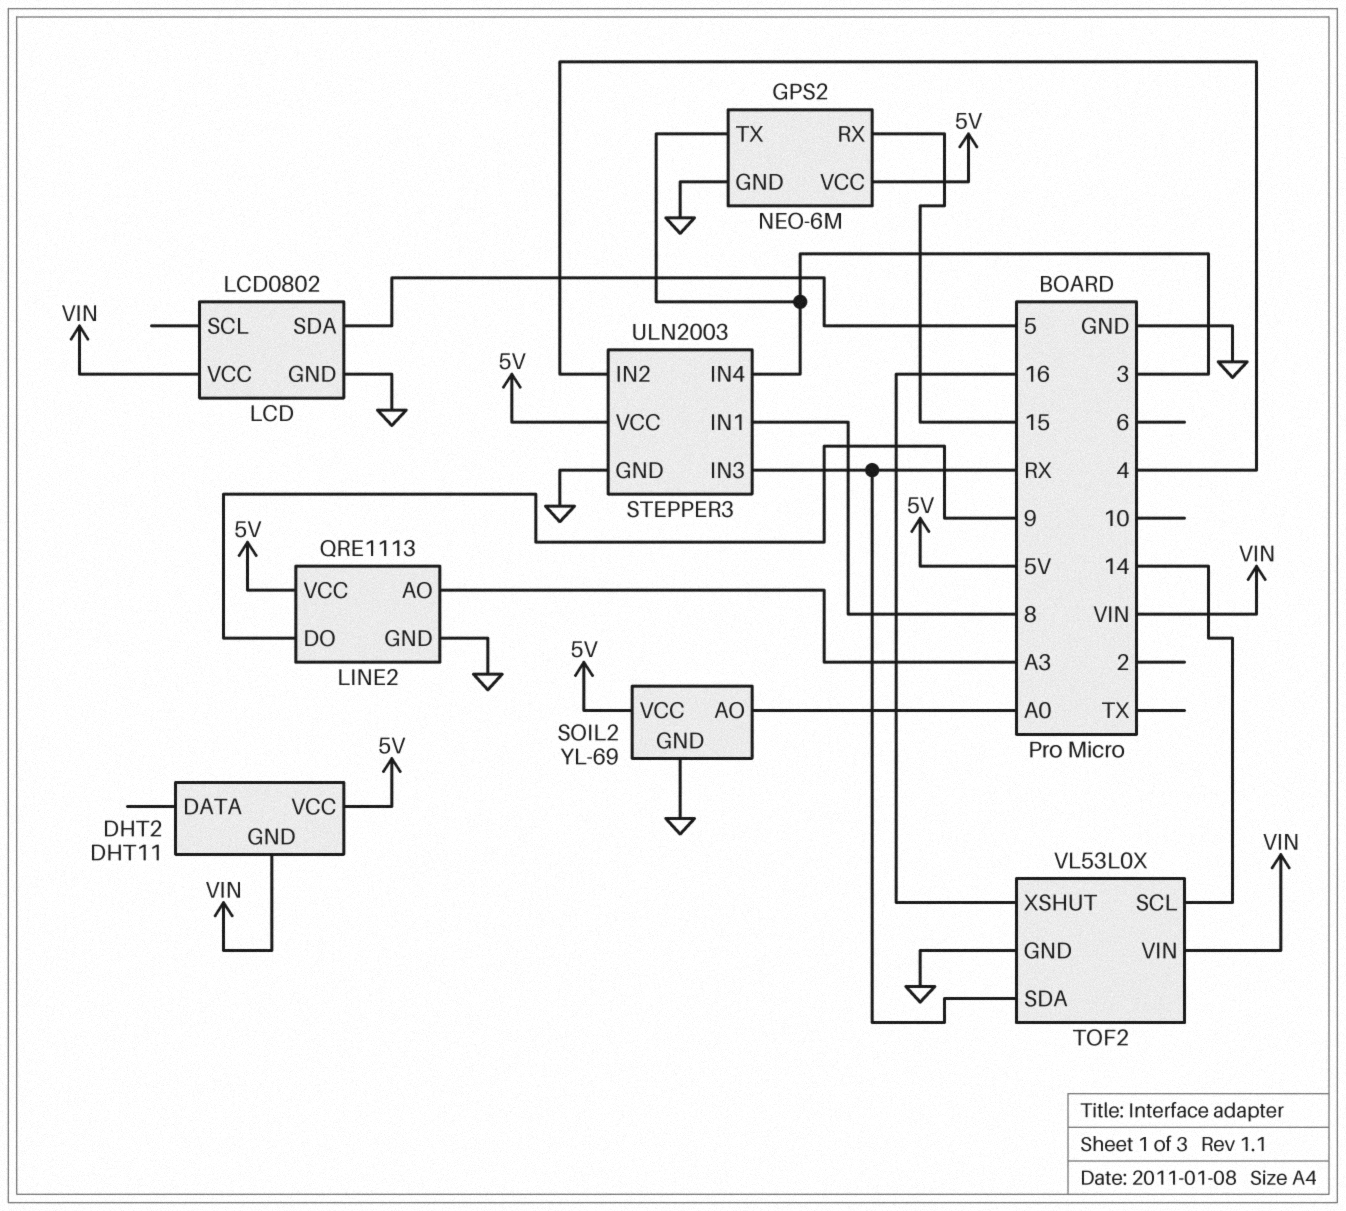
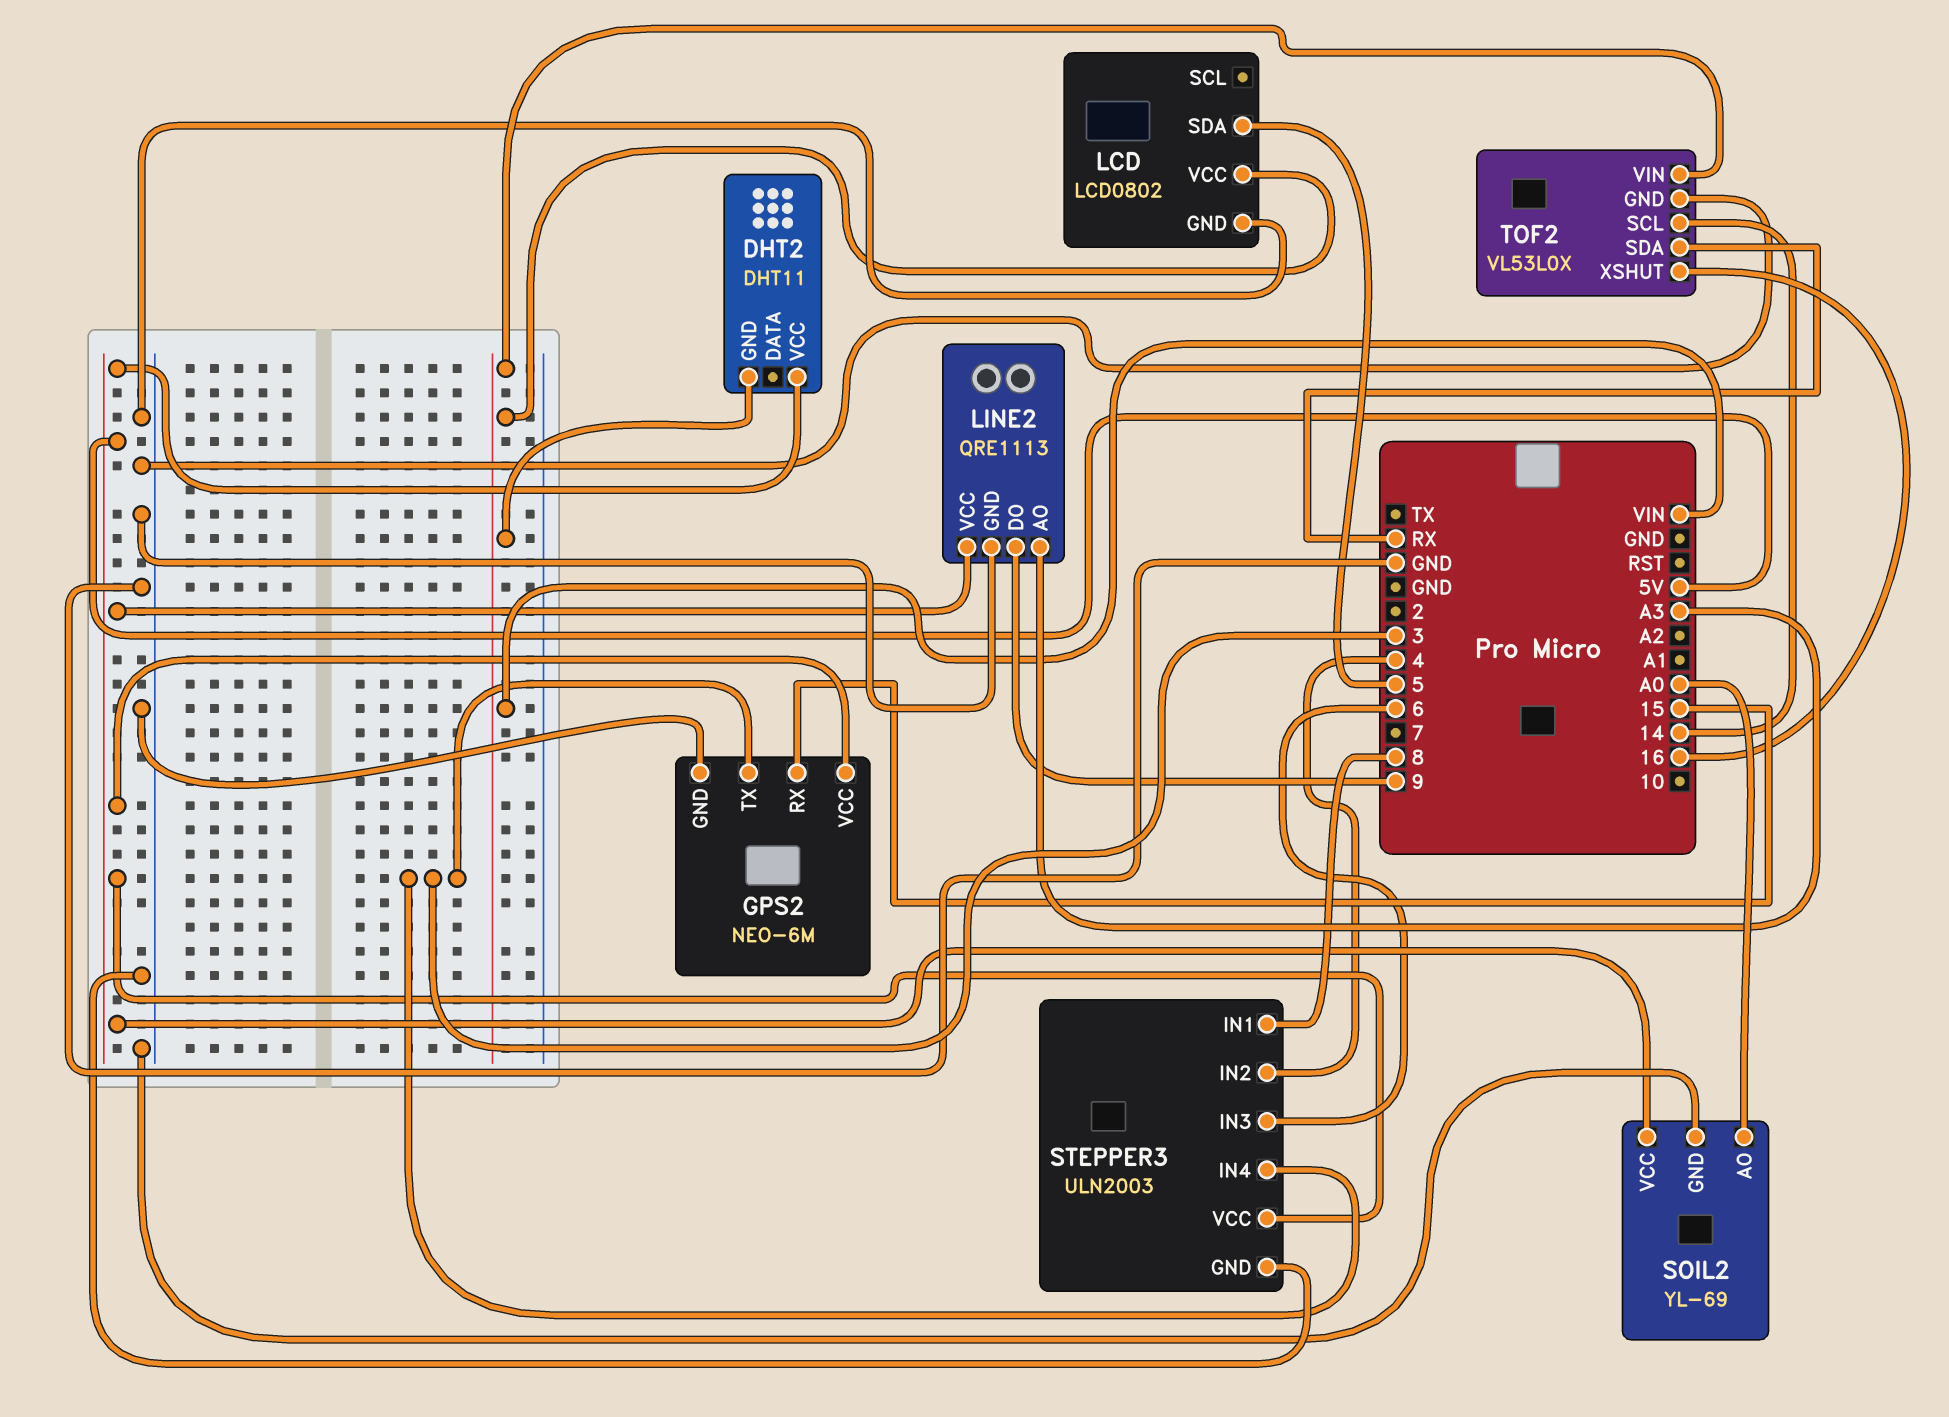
STEPPER3 pin IN3: RX -> 6

